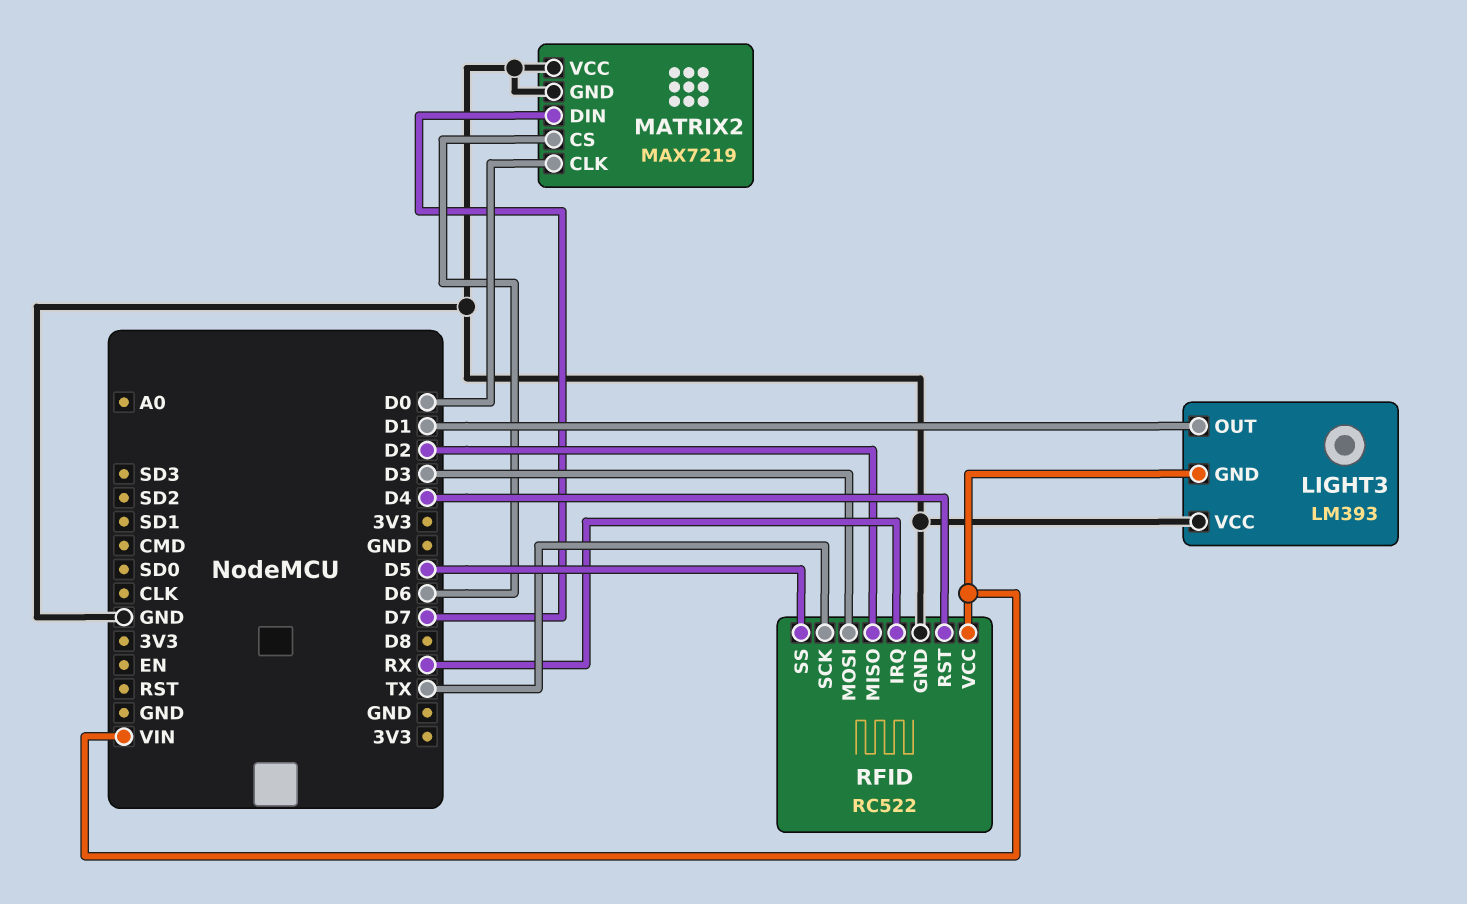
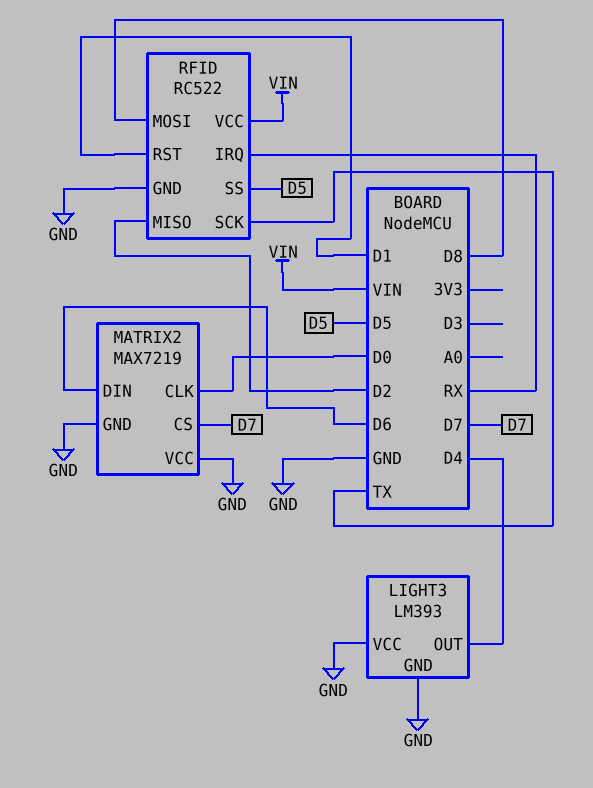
LIGHT3 pin GND: VIN -> GND
LIGHT3 pin OUT: D1 -> D4
MATRIX2 pin CS: D6 -> D7
MATRIX2 pin DIN: D7 -> D6
RFID pin MOSI: D3 -> D8
RFID pin RST: D4 -> D1

